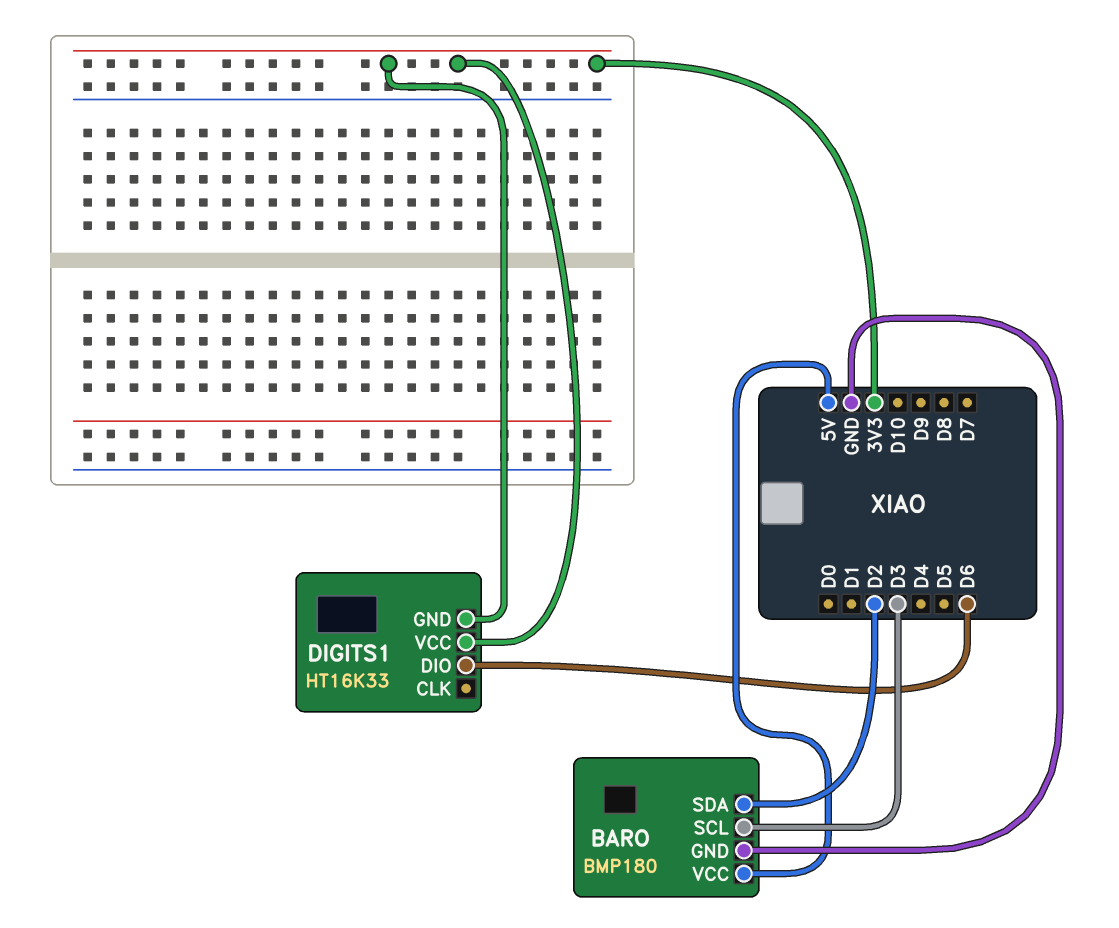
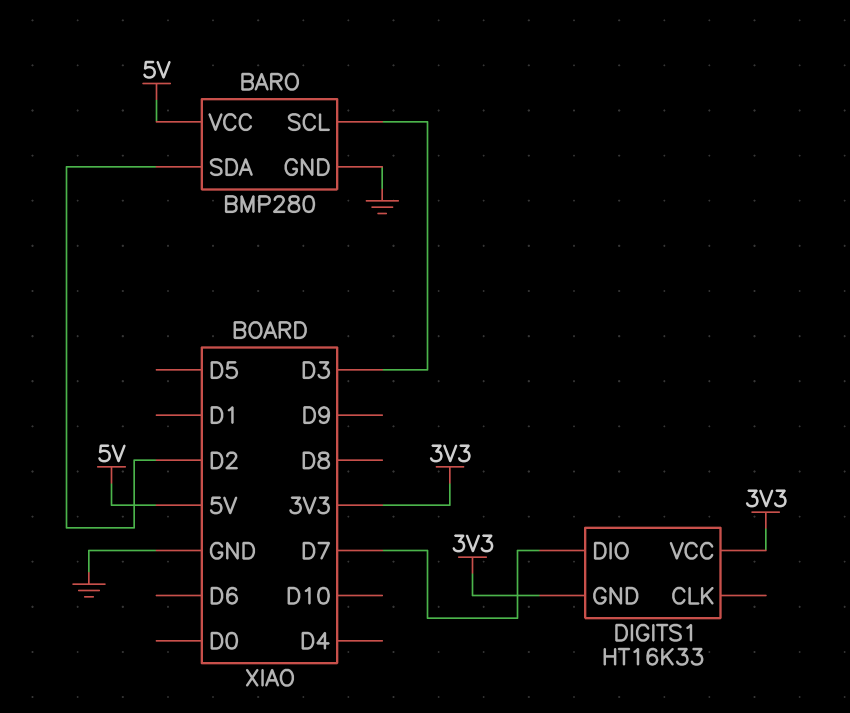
BARO: BMP180 -> BMP280
DIGITS1 pin DIO: D6 -> D7

